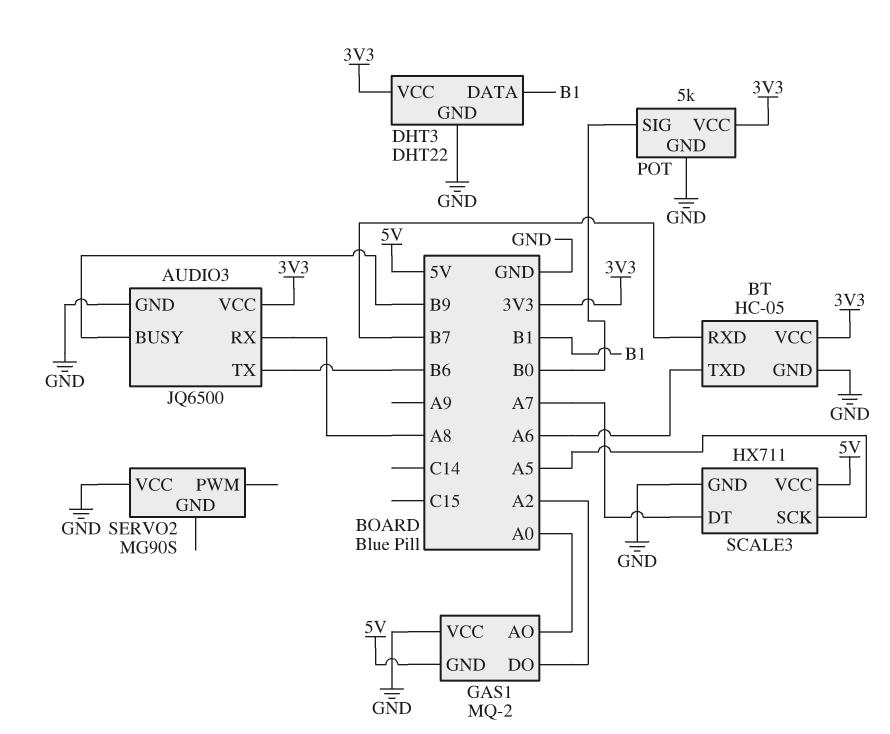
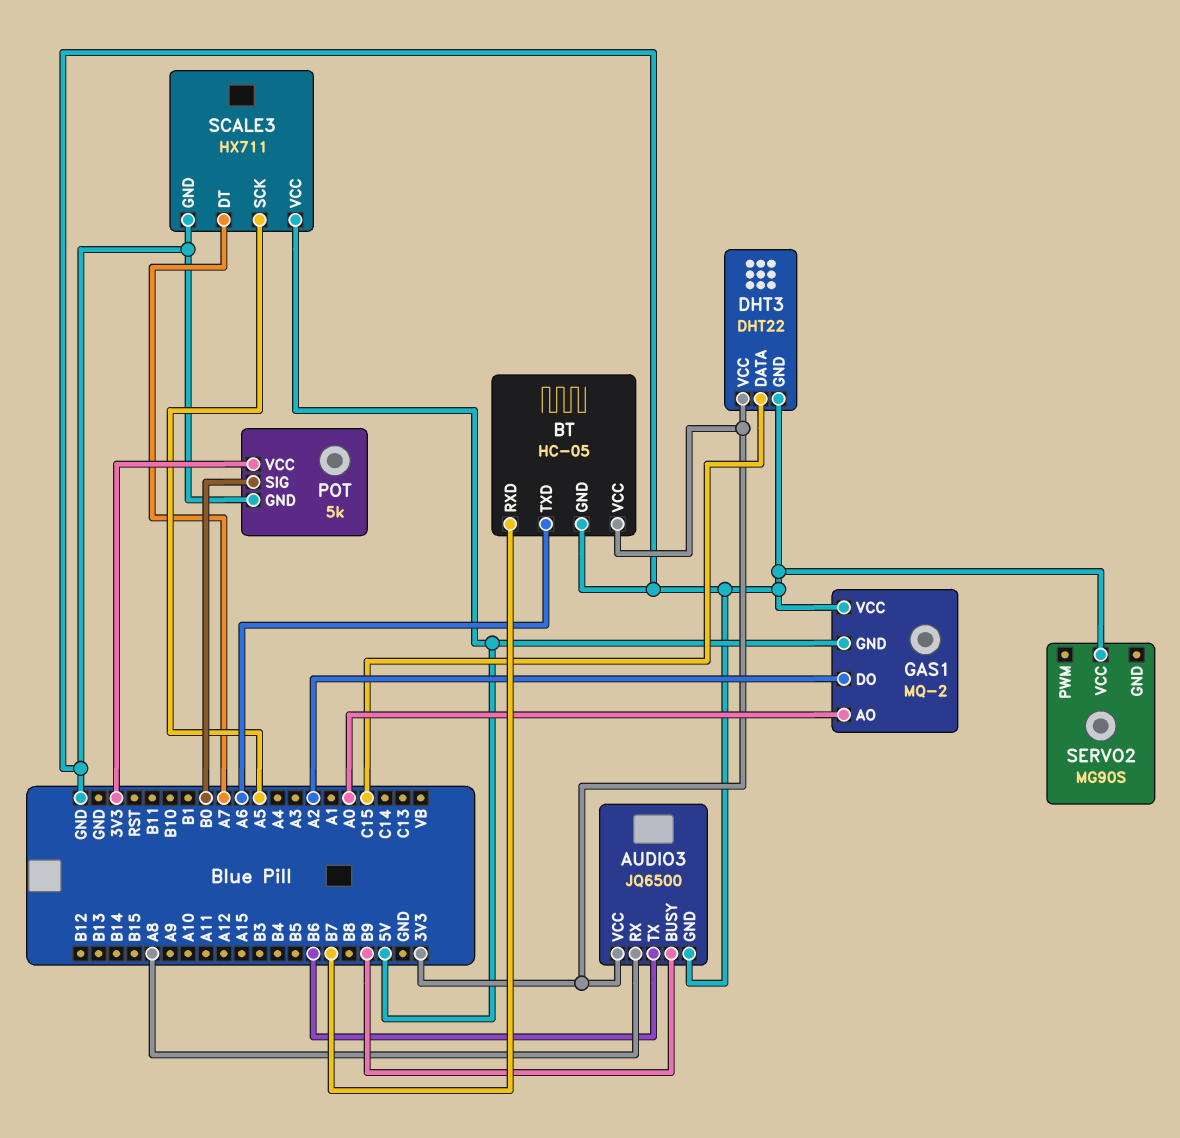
DHT3 pin DATA: B1 -> C15

